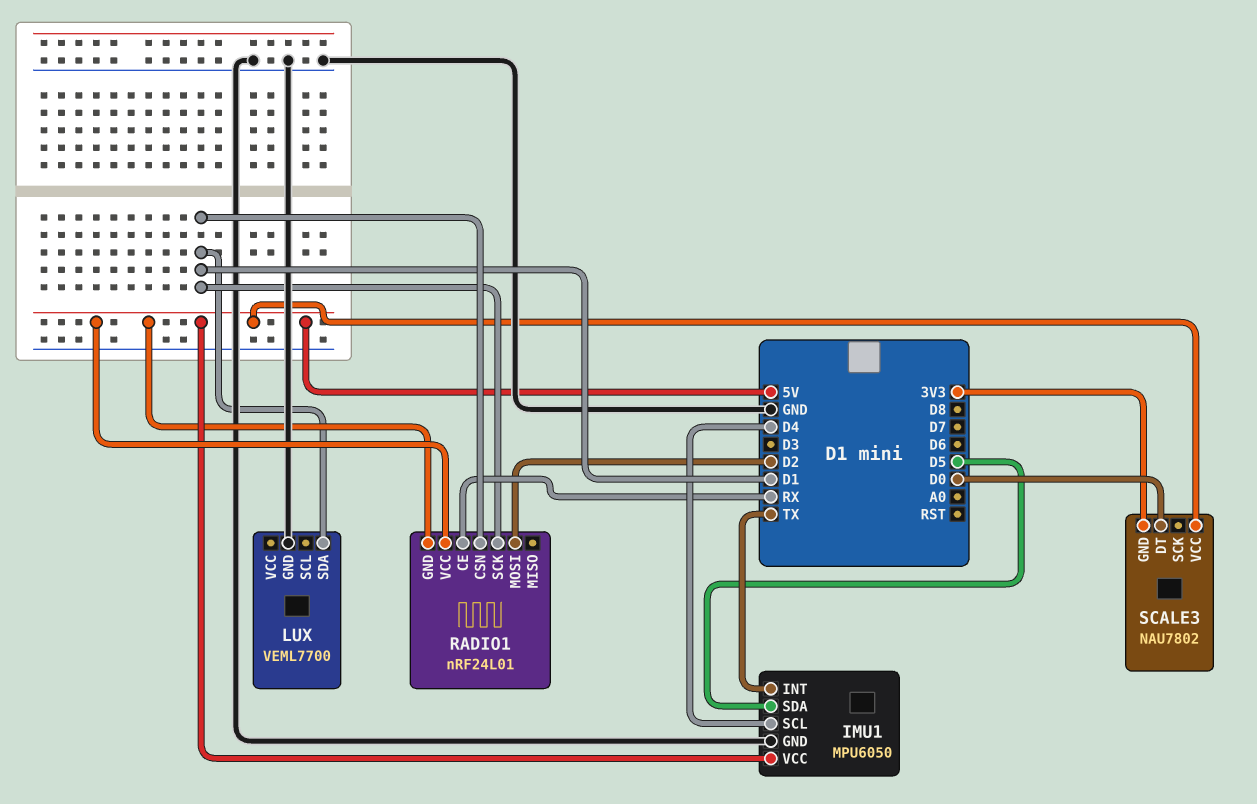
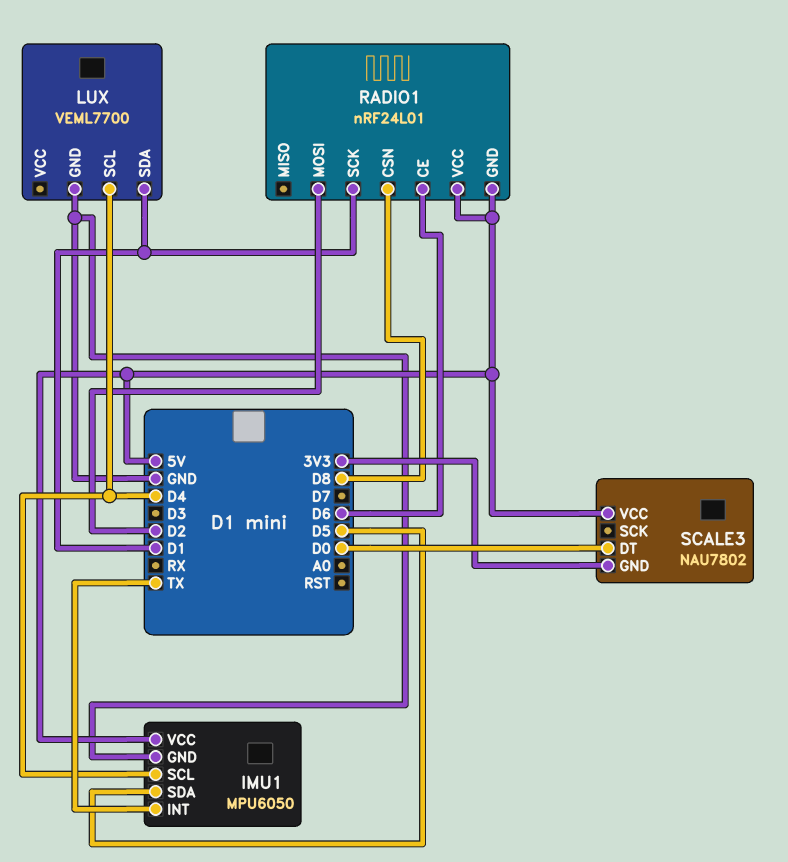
LUX pin SCL: none -> D4
RADIO1 pin CE: RX -> D6
RADIO1 pin CSN: D1 -> D8

